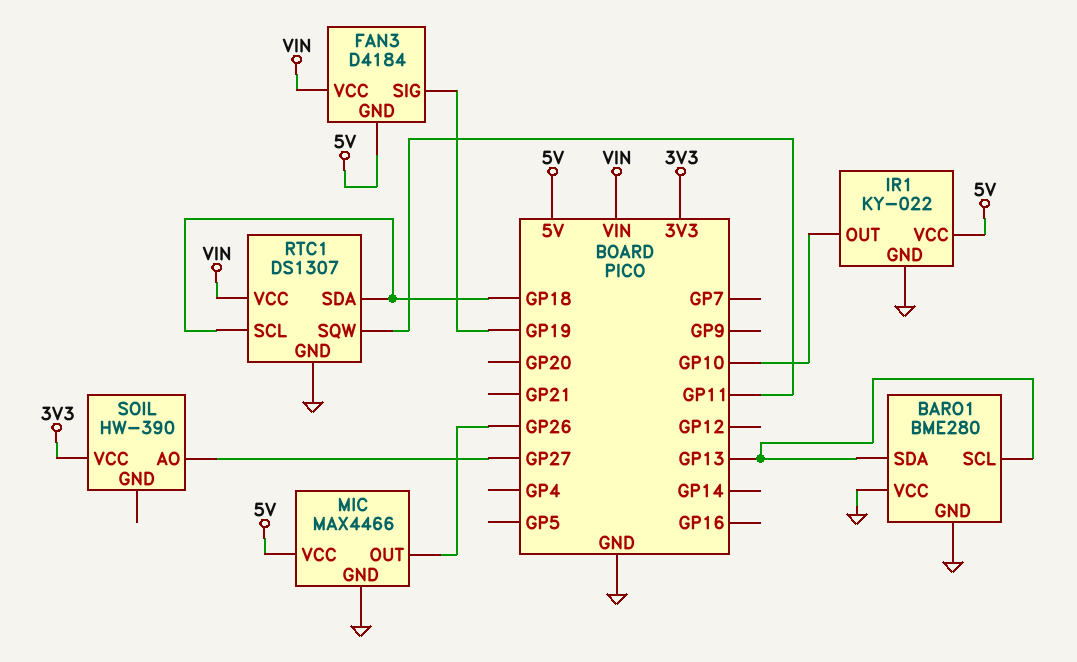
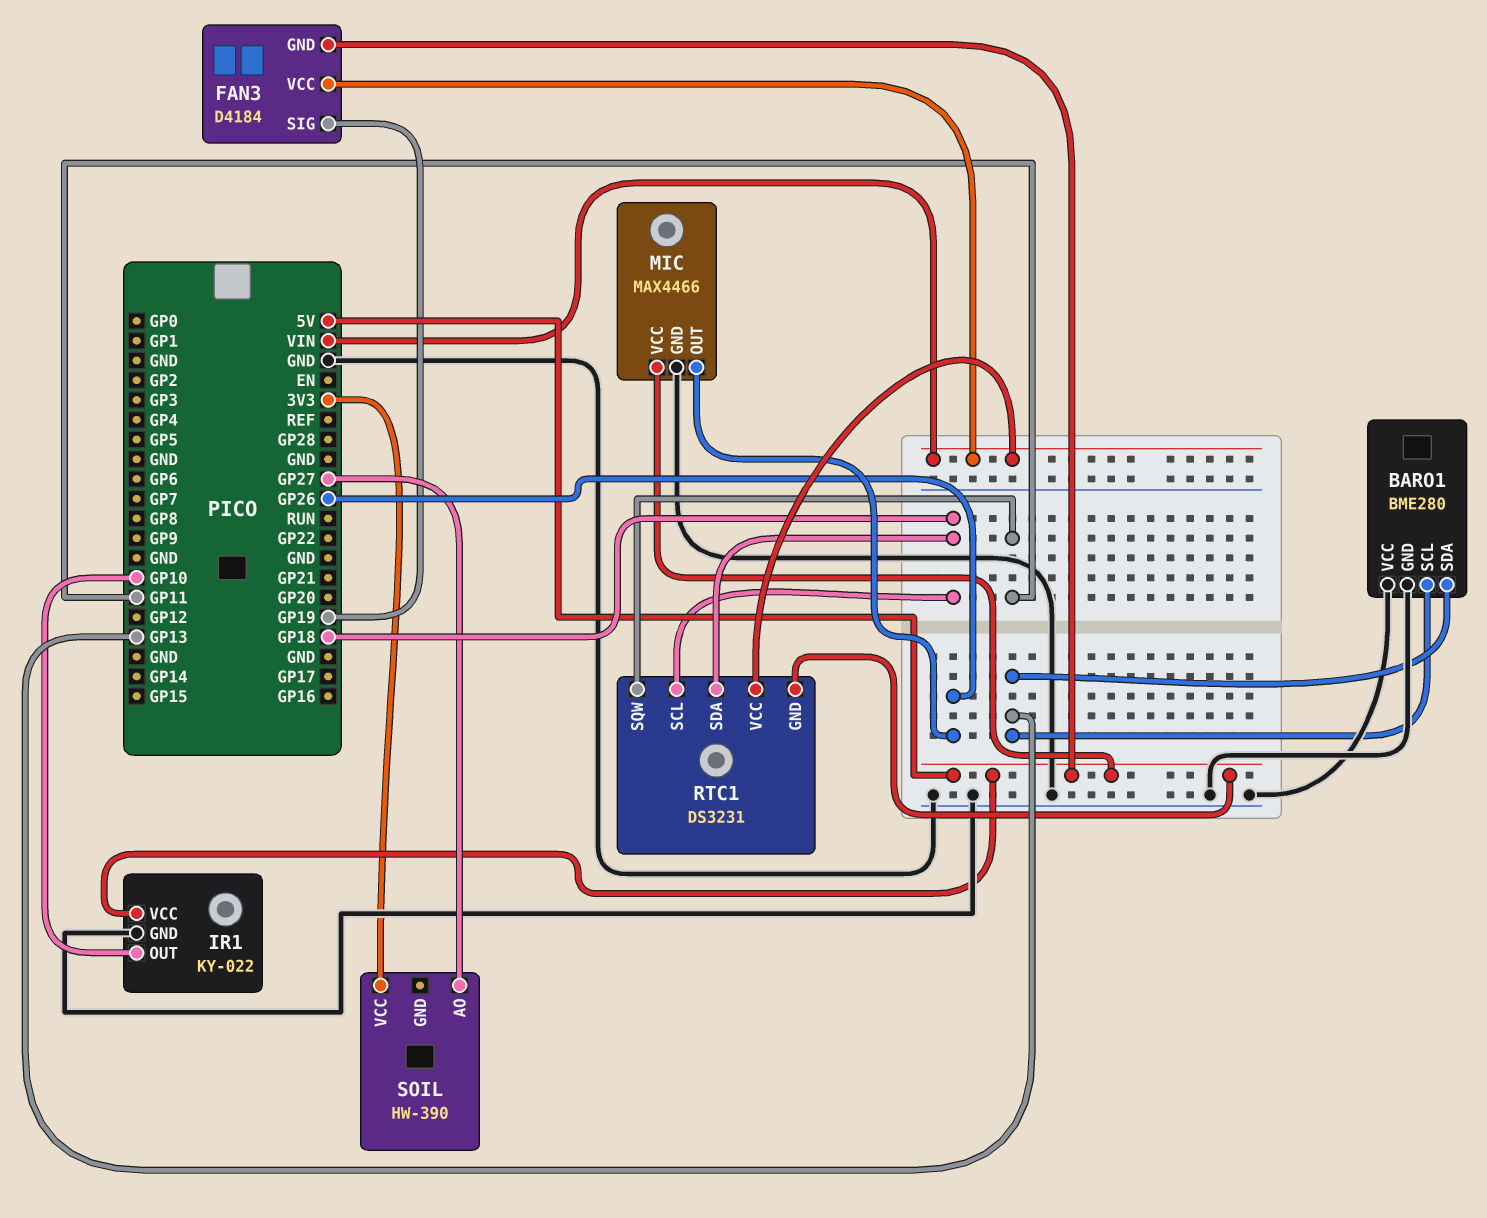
RTC1: DS1307 -> DS3231
RTC1 pin GND: GND -> 5V

